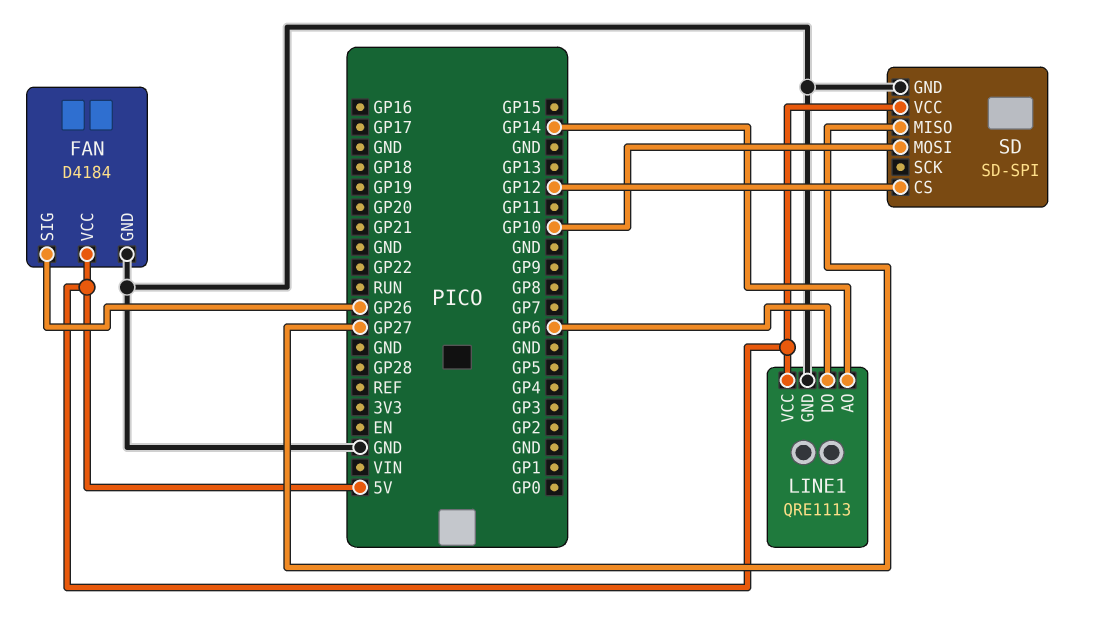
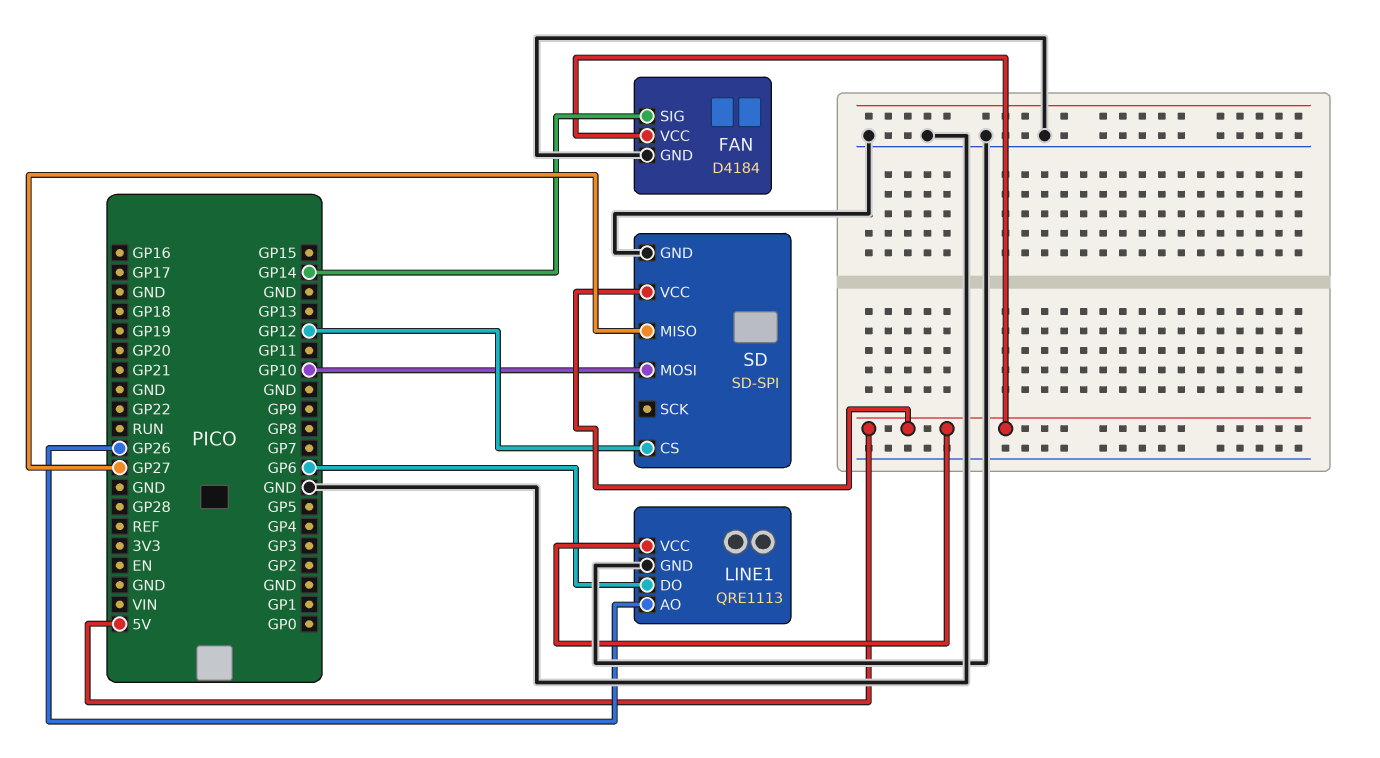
FAN pin SIG: GP26 -> GP14
LINE1 pin AO: GP14 -> GP26

